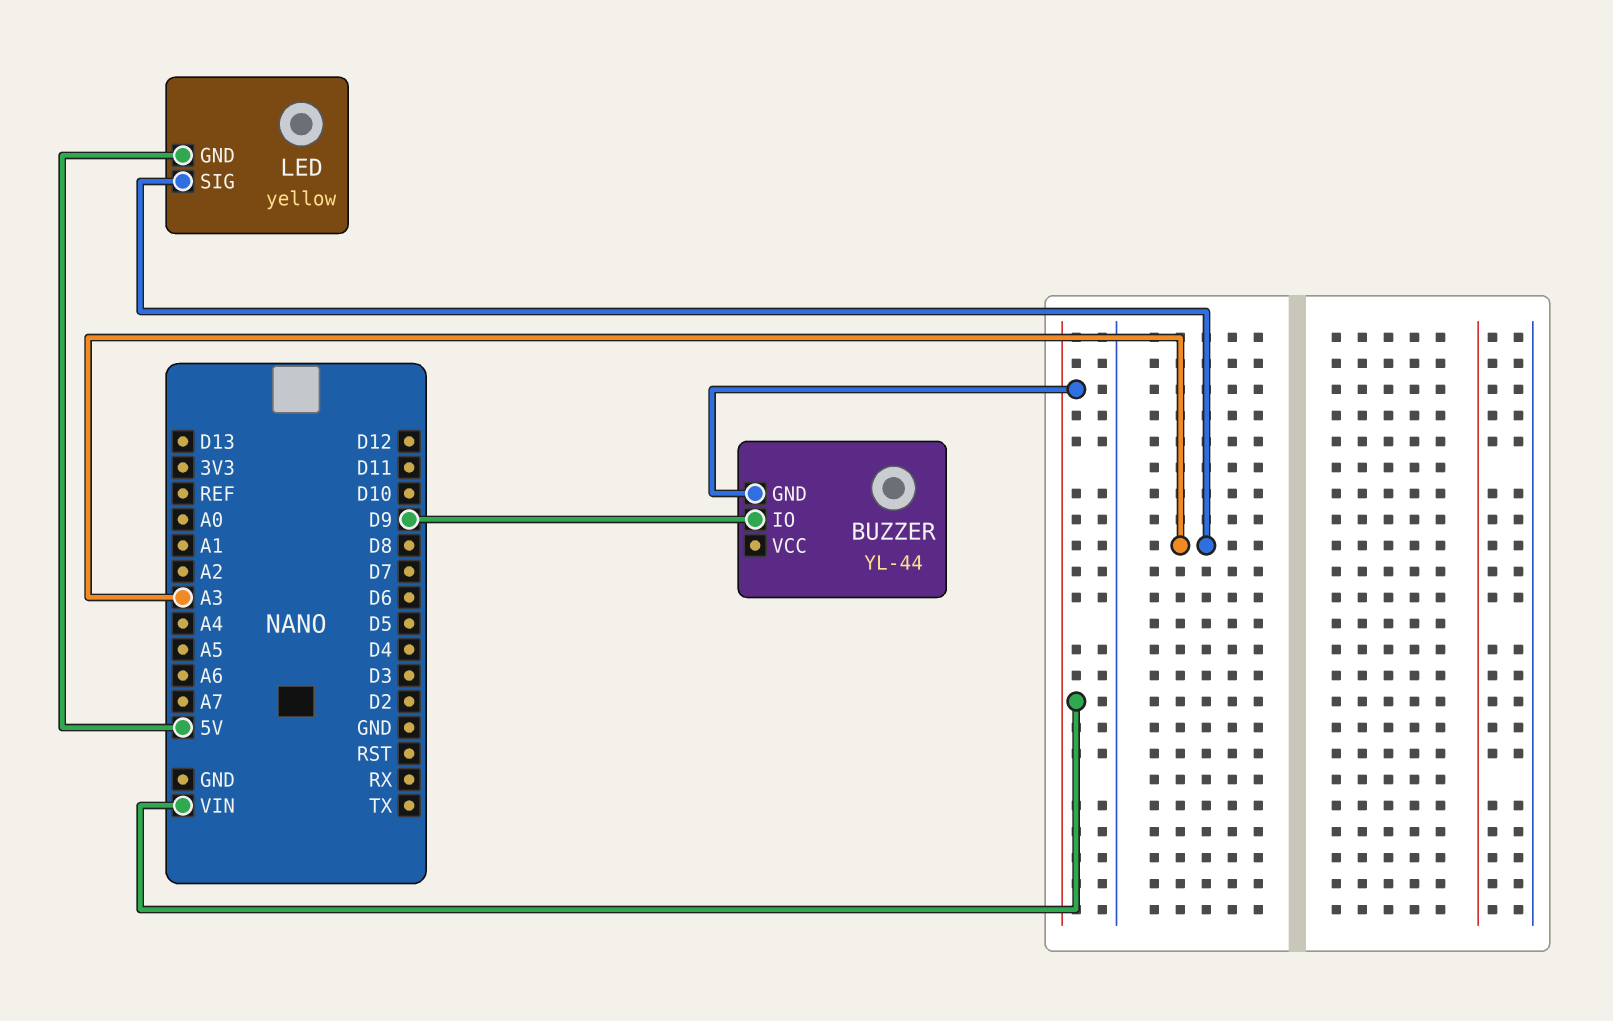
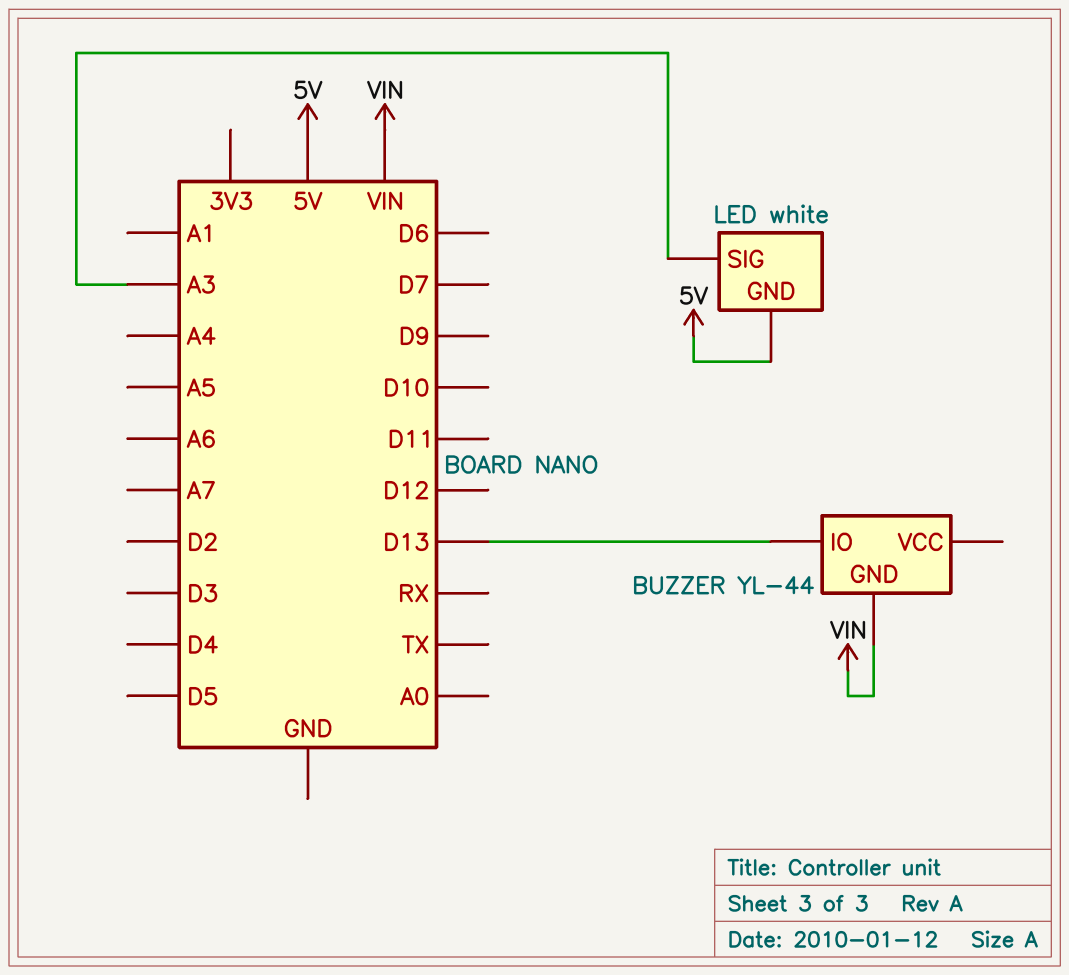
BUZZER pin IO: D9 -> D13
LED: yellow -> white

